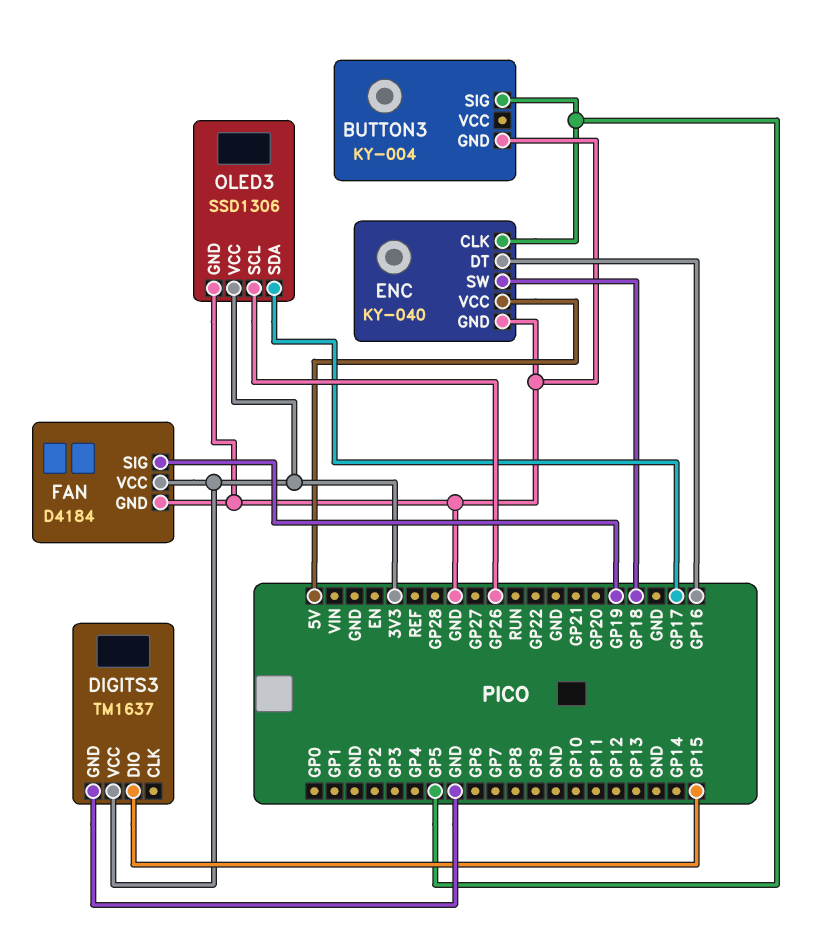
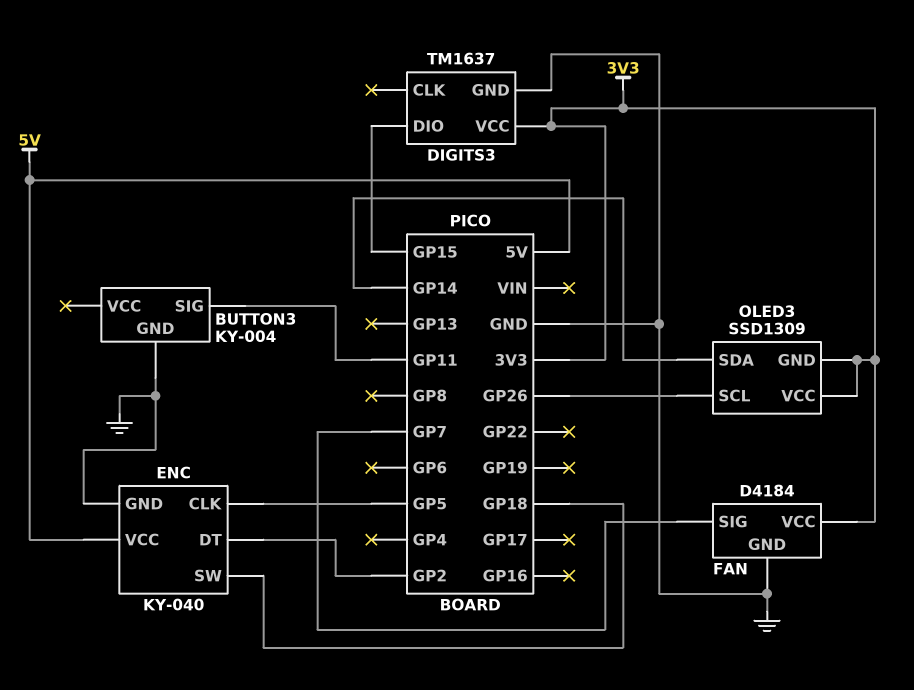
BUTTON3 pin SIG: GP5 -> GP11
ENC pin DT: GP16 -> GP2
FAN pin SIG: GP19 -> GP7
OLED3: SSD1306 -> SSD1309
OLED3 pin GND: GND -> 3V3
OLED3 pin SDA: GP17 -> GP14

